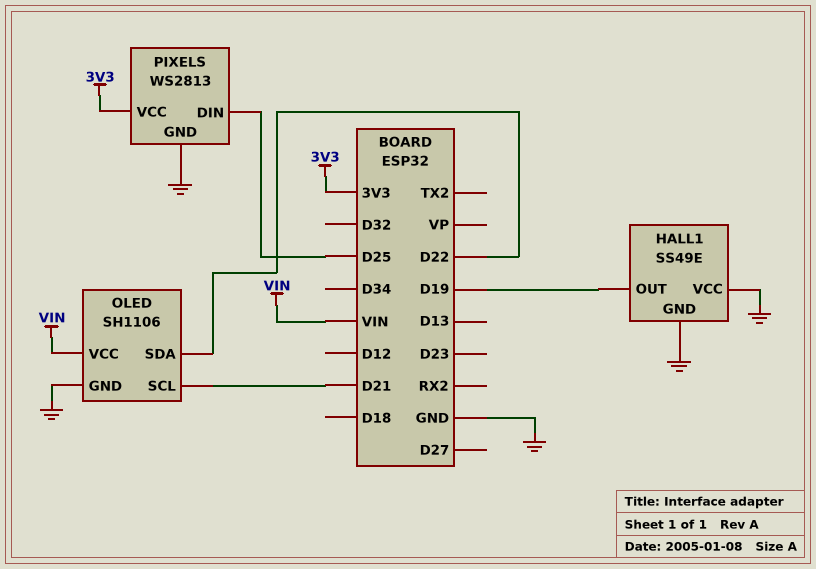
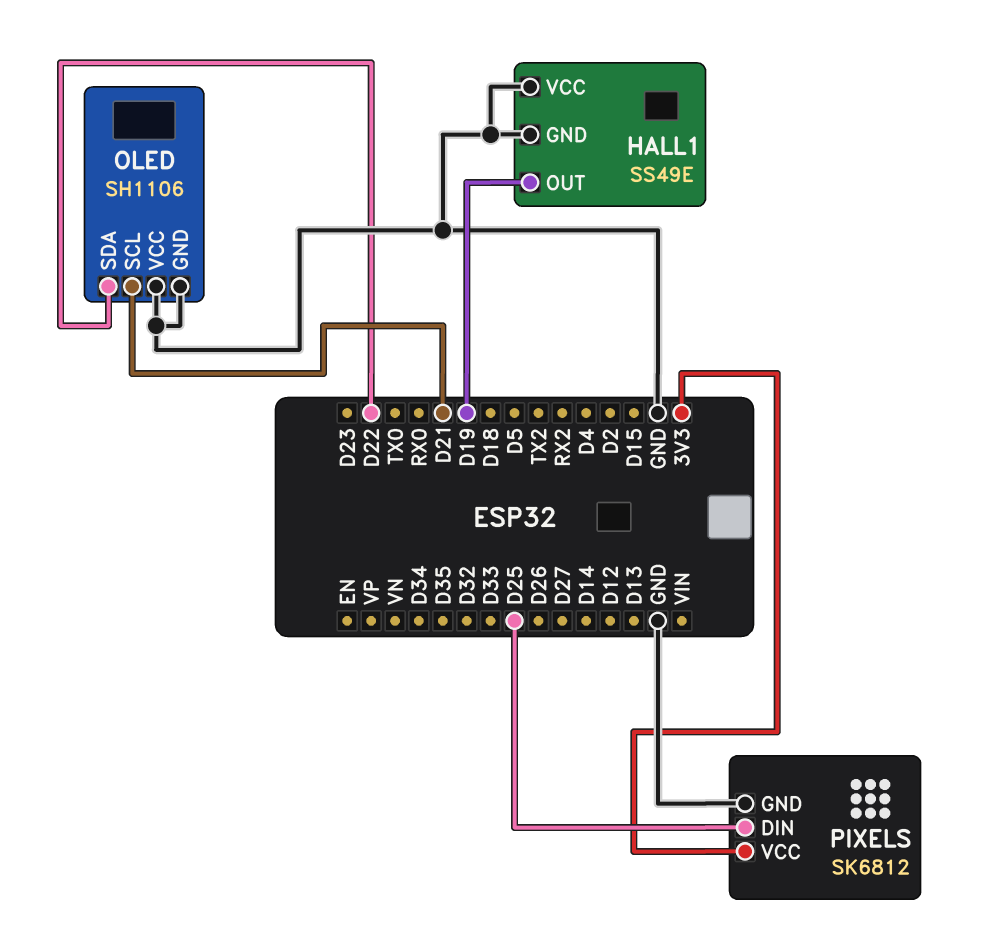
OLED pin VCC: VIN -> GND
PIXELS: WS2813 -> SK6812

